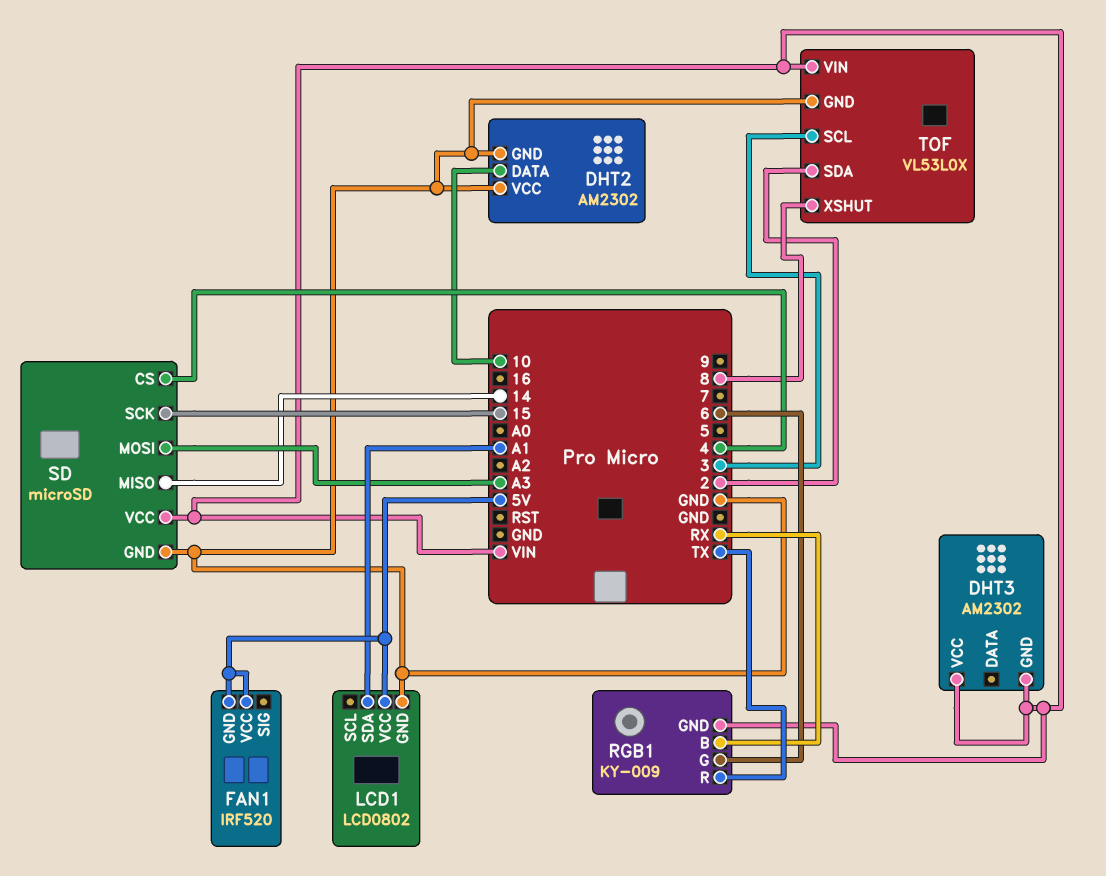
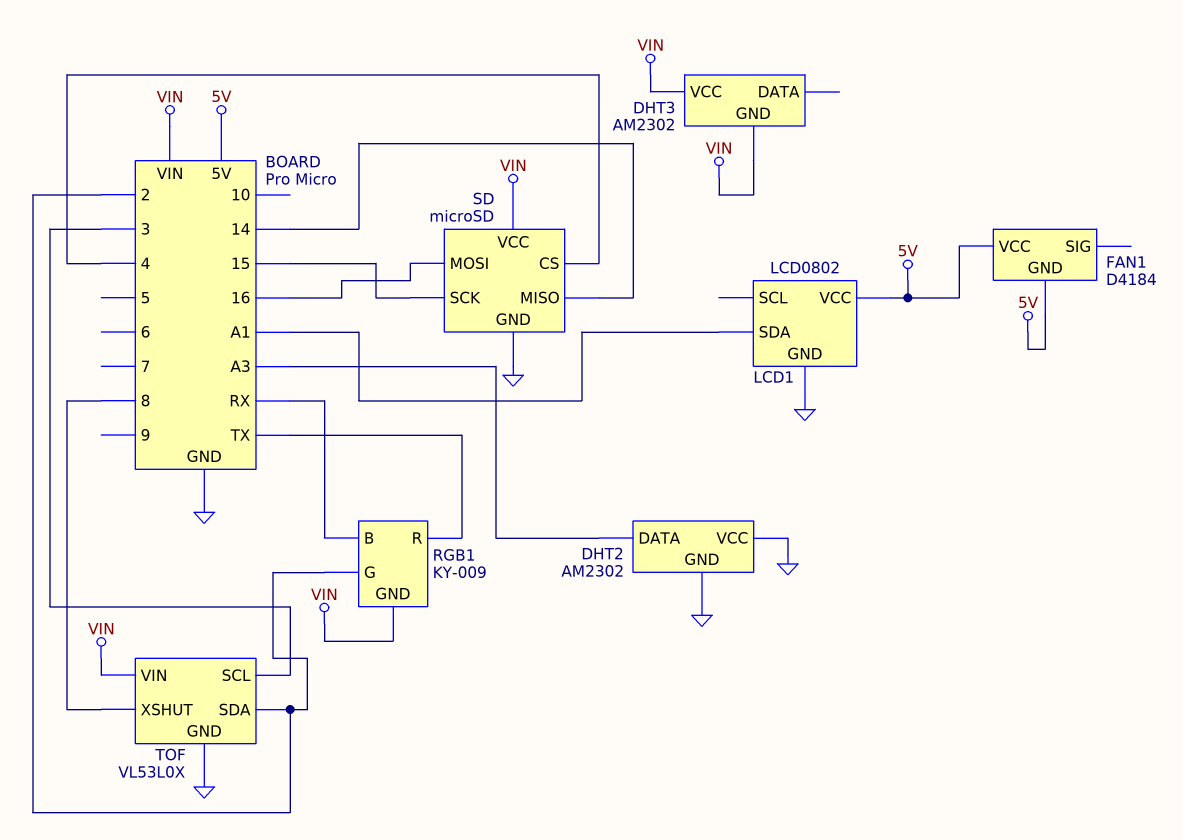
DHT2 pin DATA: 10 -> A3
FAN1: IRF520 -> D4184
RGB1 pin G: 6 -> 2
SD pin MOSI: A3 -> 16

